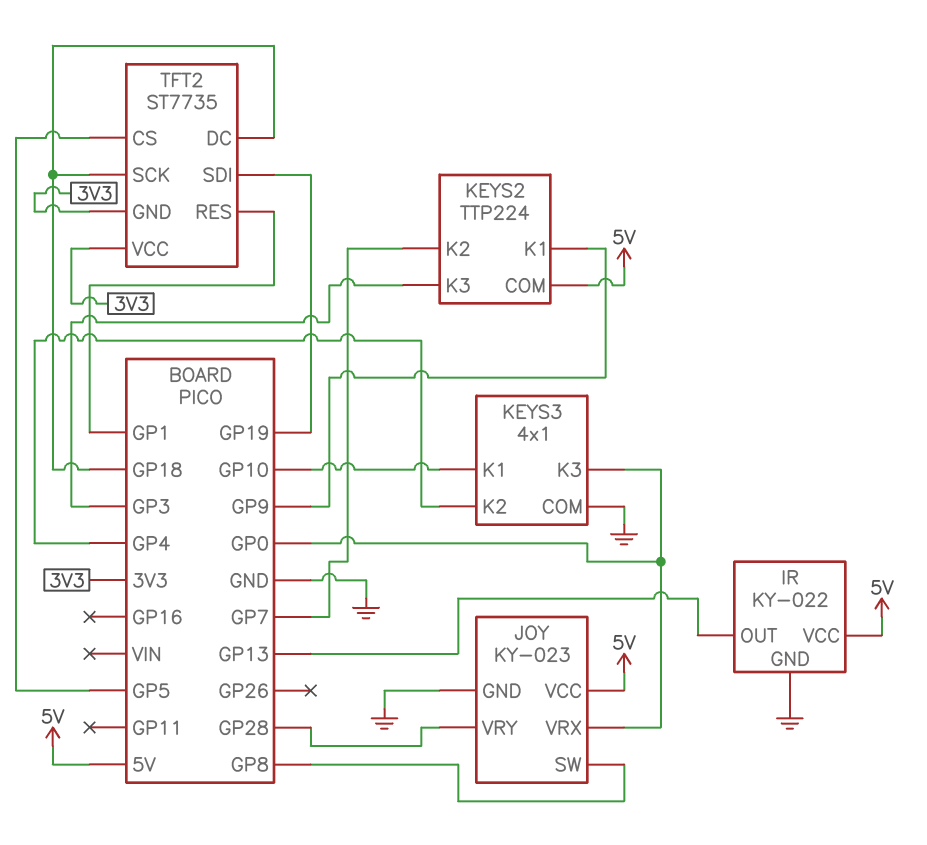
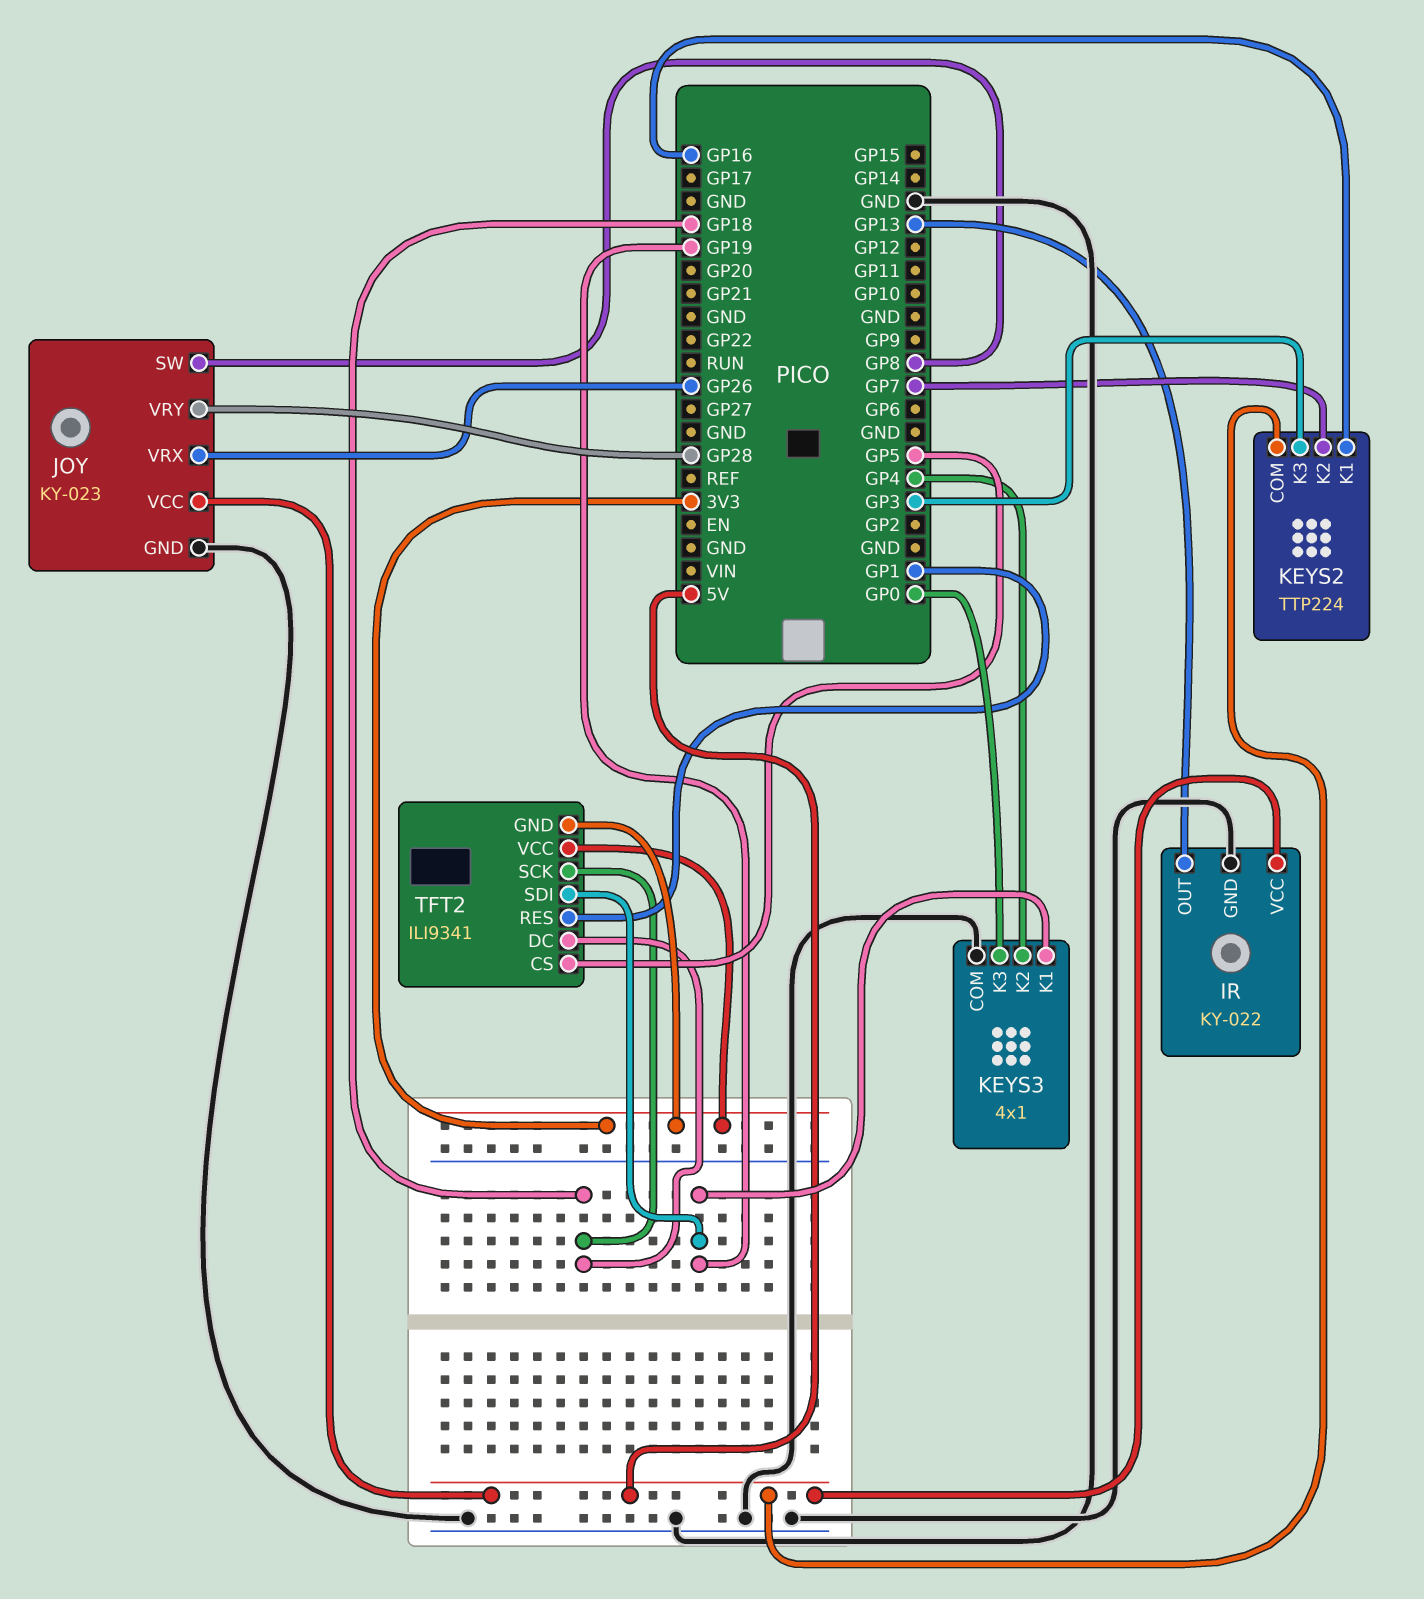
JOY pin VRX: GP0 -> GP26
KEYS2 pin K1: GP9 -> GP16
KEYS3 pin K1: GP10 -> GP19
TFT2: ST7735 -> ILI9341

